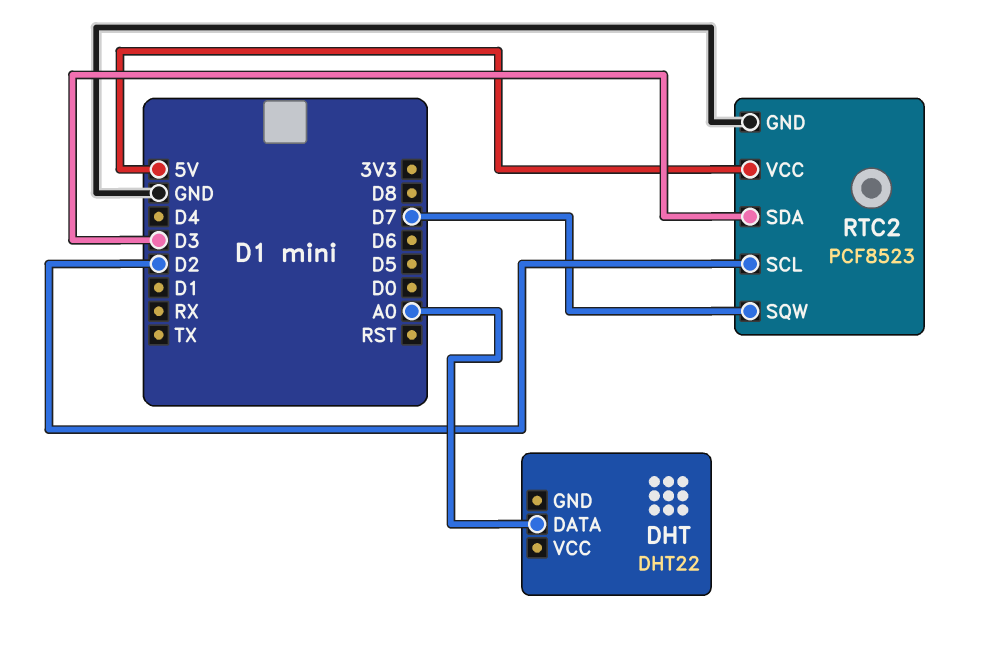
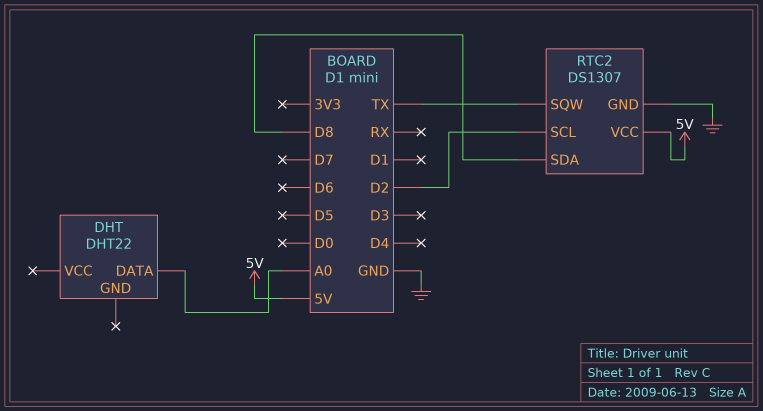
RTC2: PCF8523 -> DS1307
RTC2 pin SDA: D3 -> D8
RTC2 pin SQW: D7 -> TX

